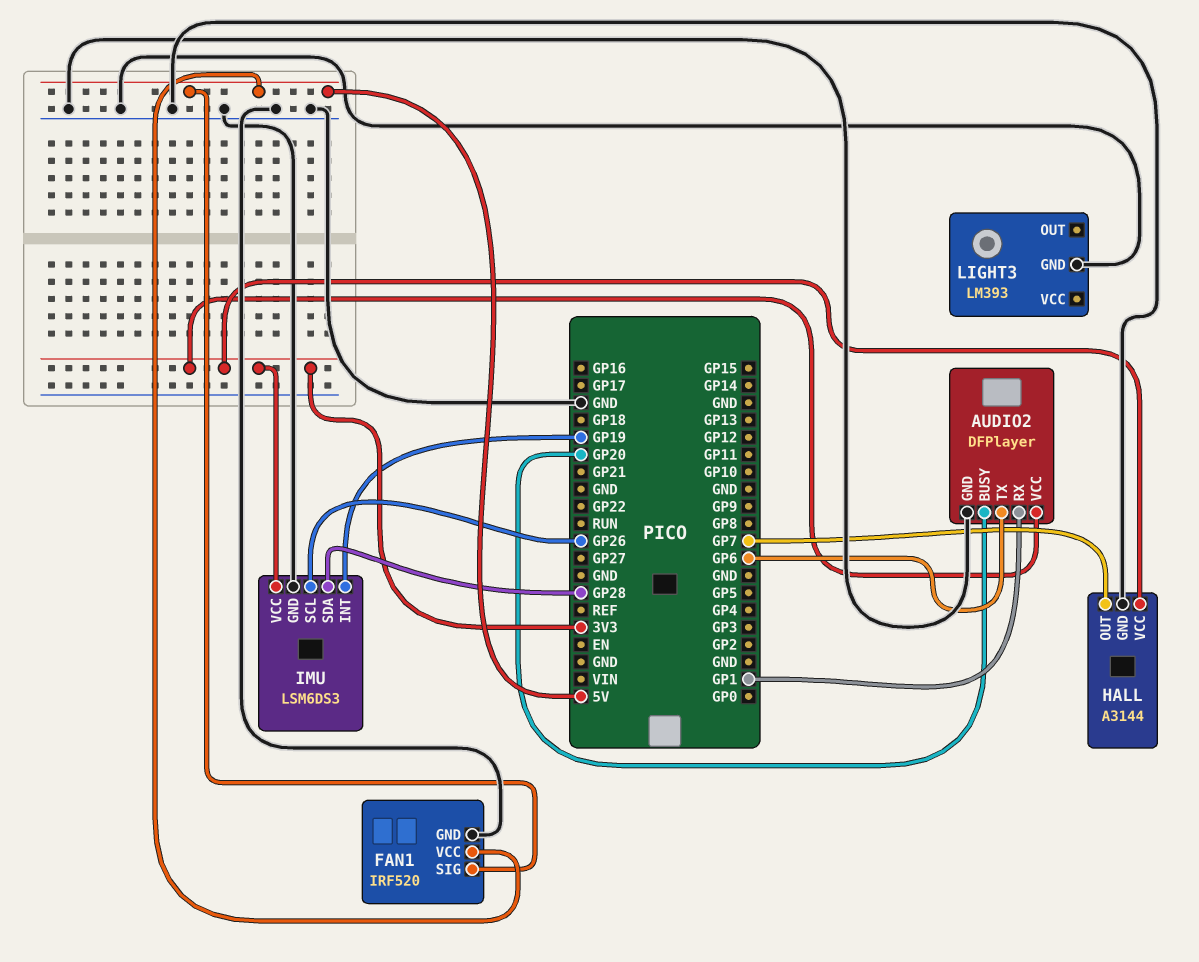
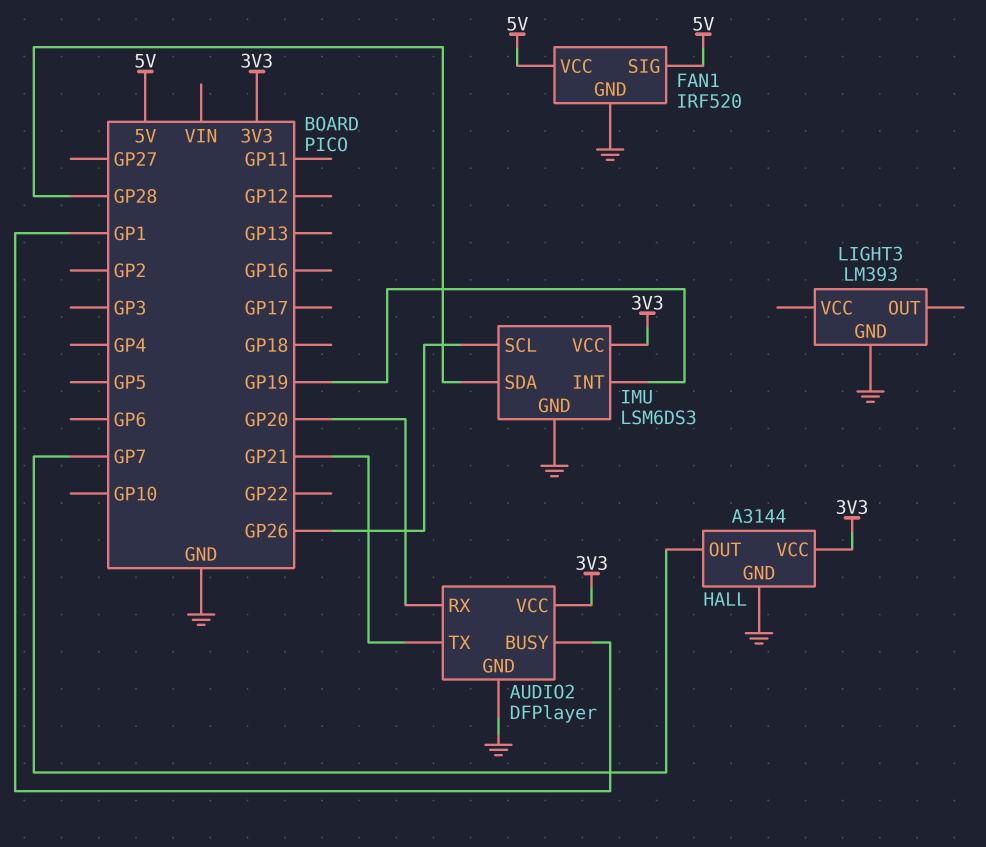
AUDIO2 pin BUSY: GP20 -> GP1
AUDIO2 pin RX: GP1 -> GP20
AUDIO2 pin TX: GP6 -> GP21

